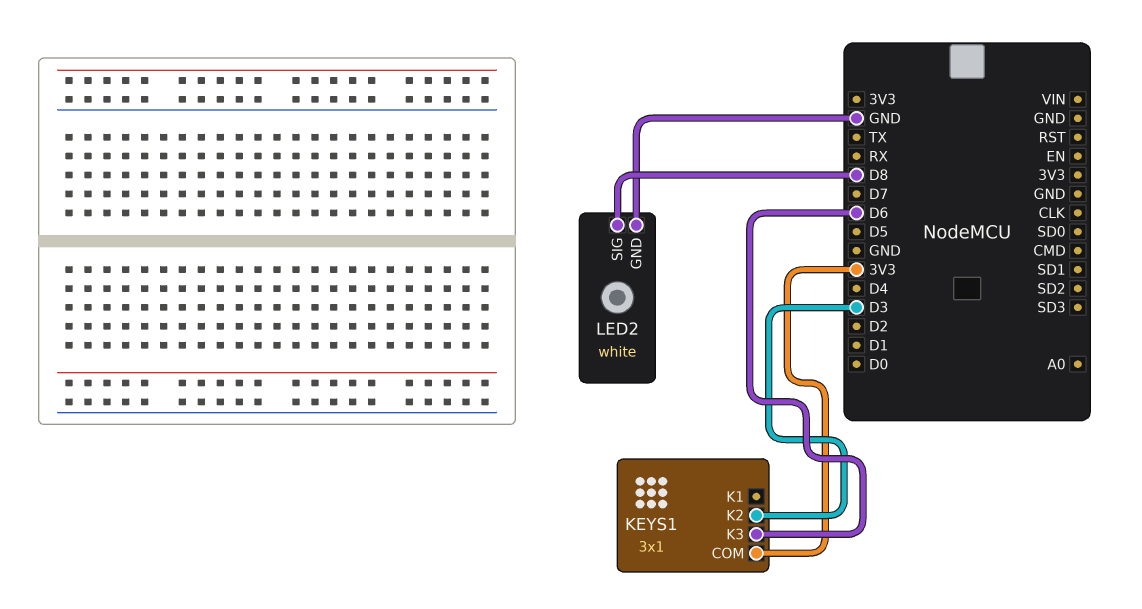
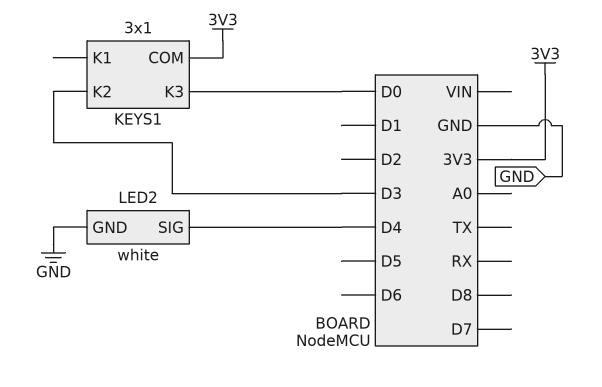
KEYS1 pin K3: D6 -> D0
LED2 pin SIG: D8 -> D4

